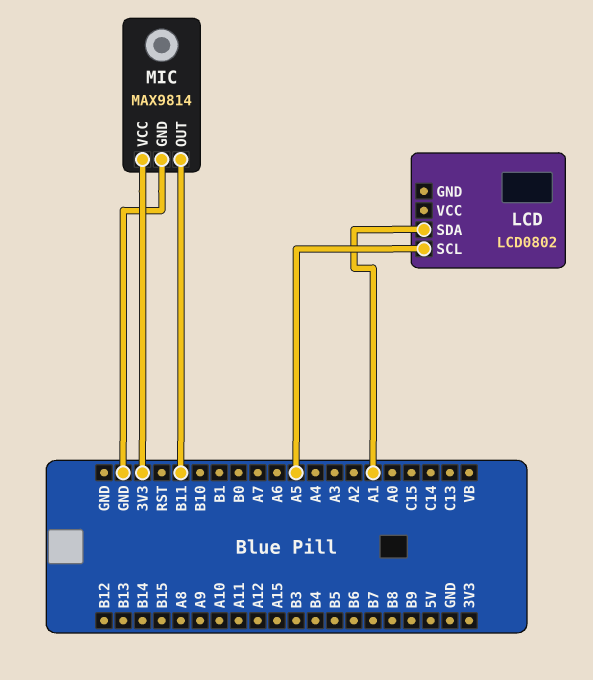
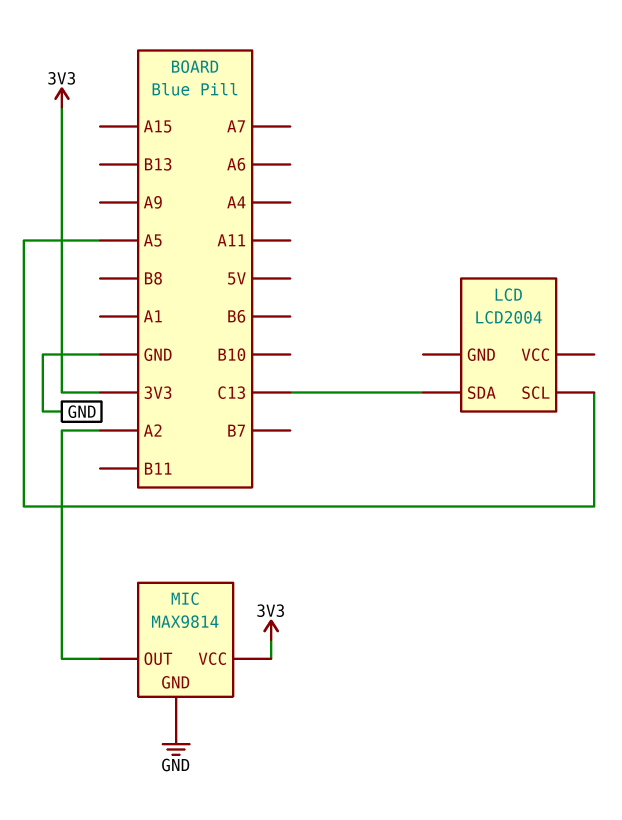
LCD: LCD0802 -> LCD2004
LCD pin SDA: A1 -> C13
MIC pin OUT: B11 -> A2

